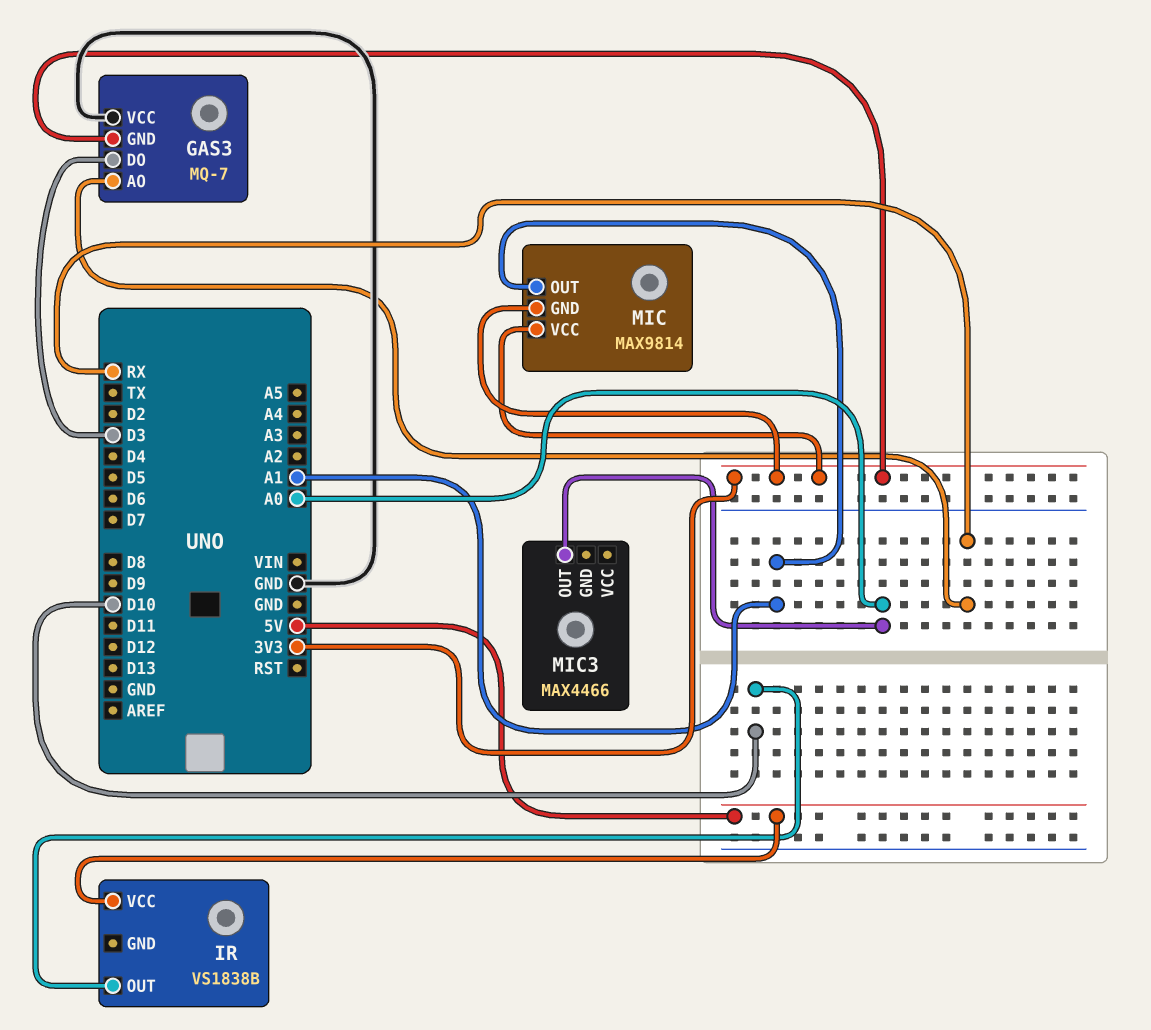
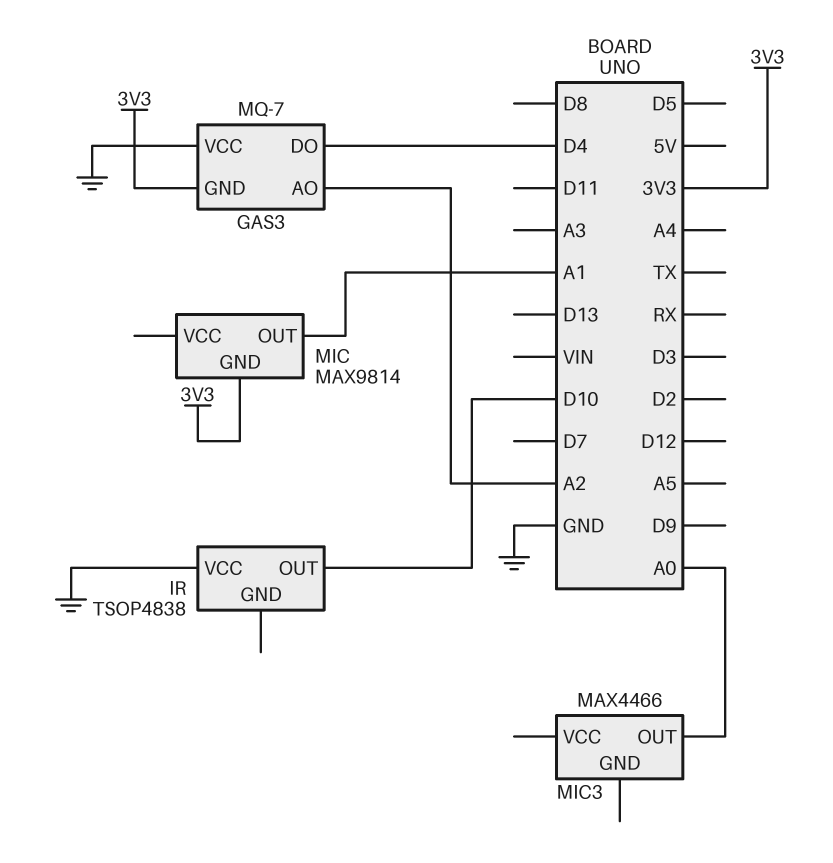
GAS3 pin AO: RX -> A2
GAS3 pin DO: D3 -> D4
IR: VS1838B -> TSOP4838
IR pin VCC: 5V -> GND
MIC pin VCC: 3V3 -> none

